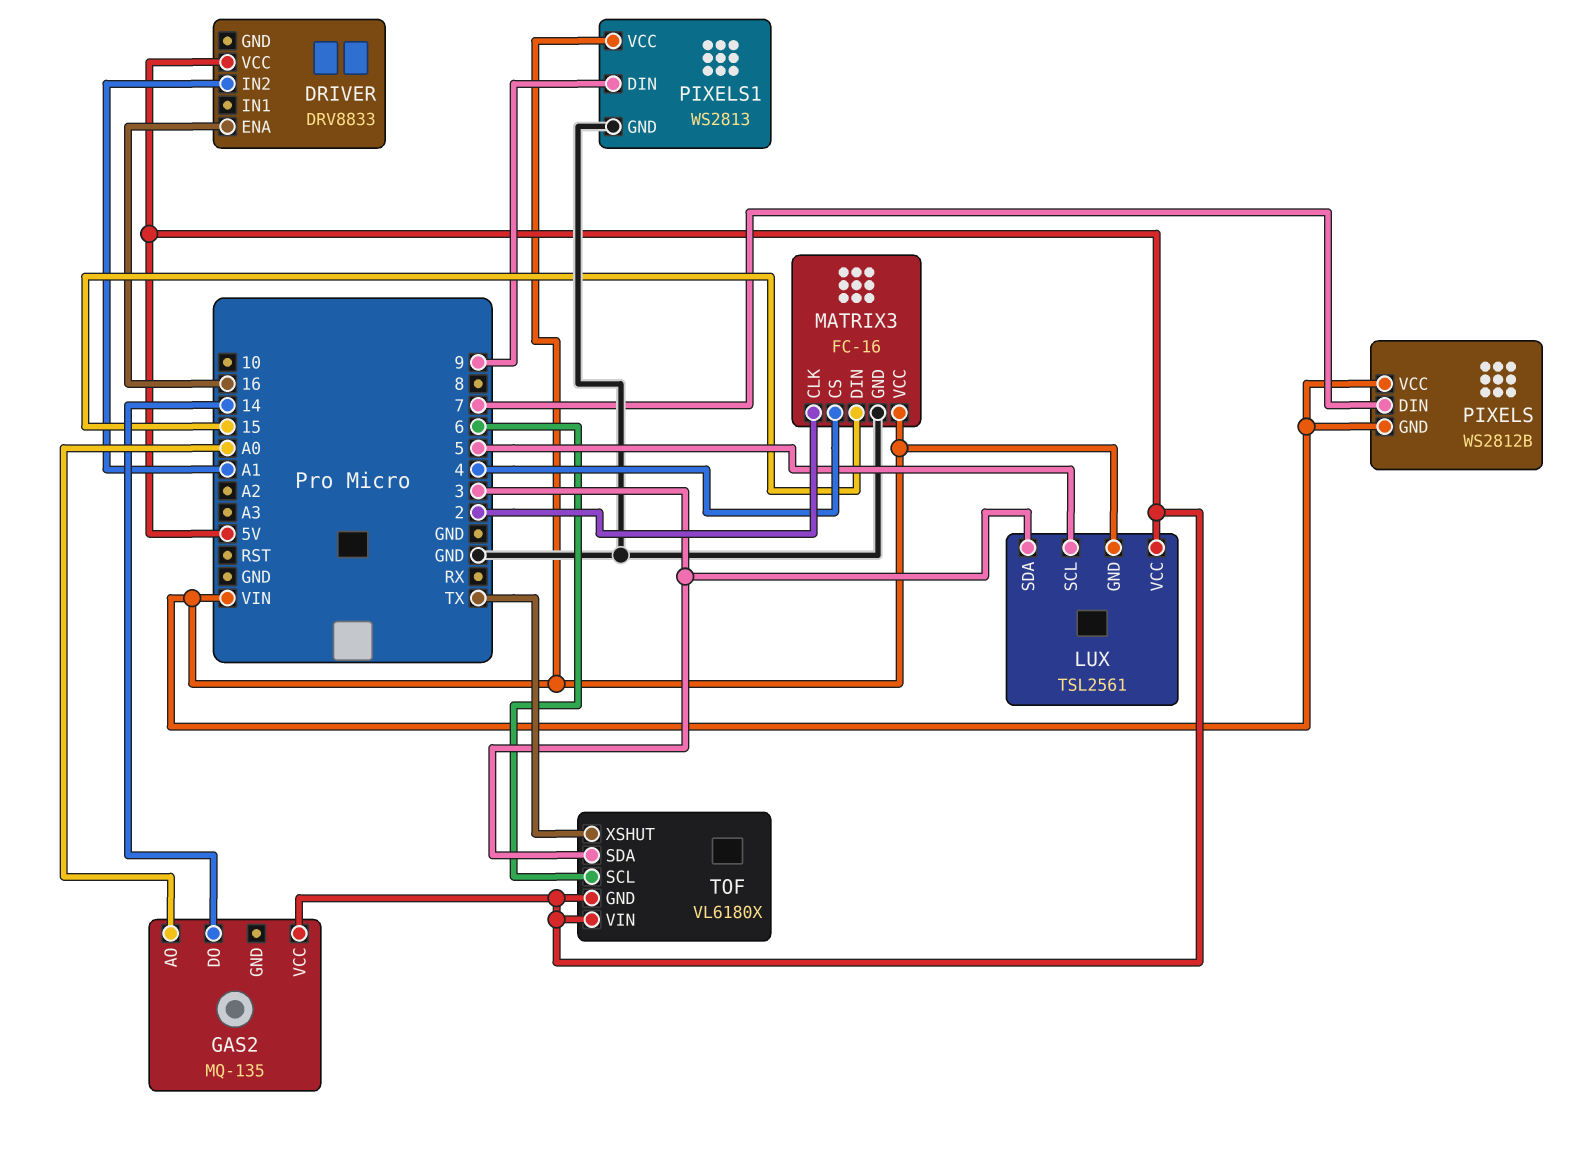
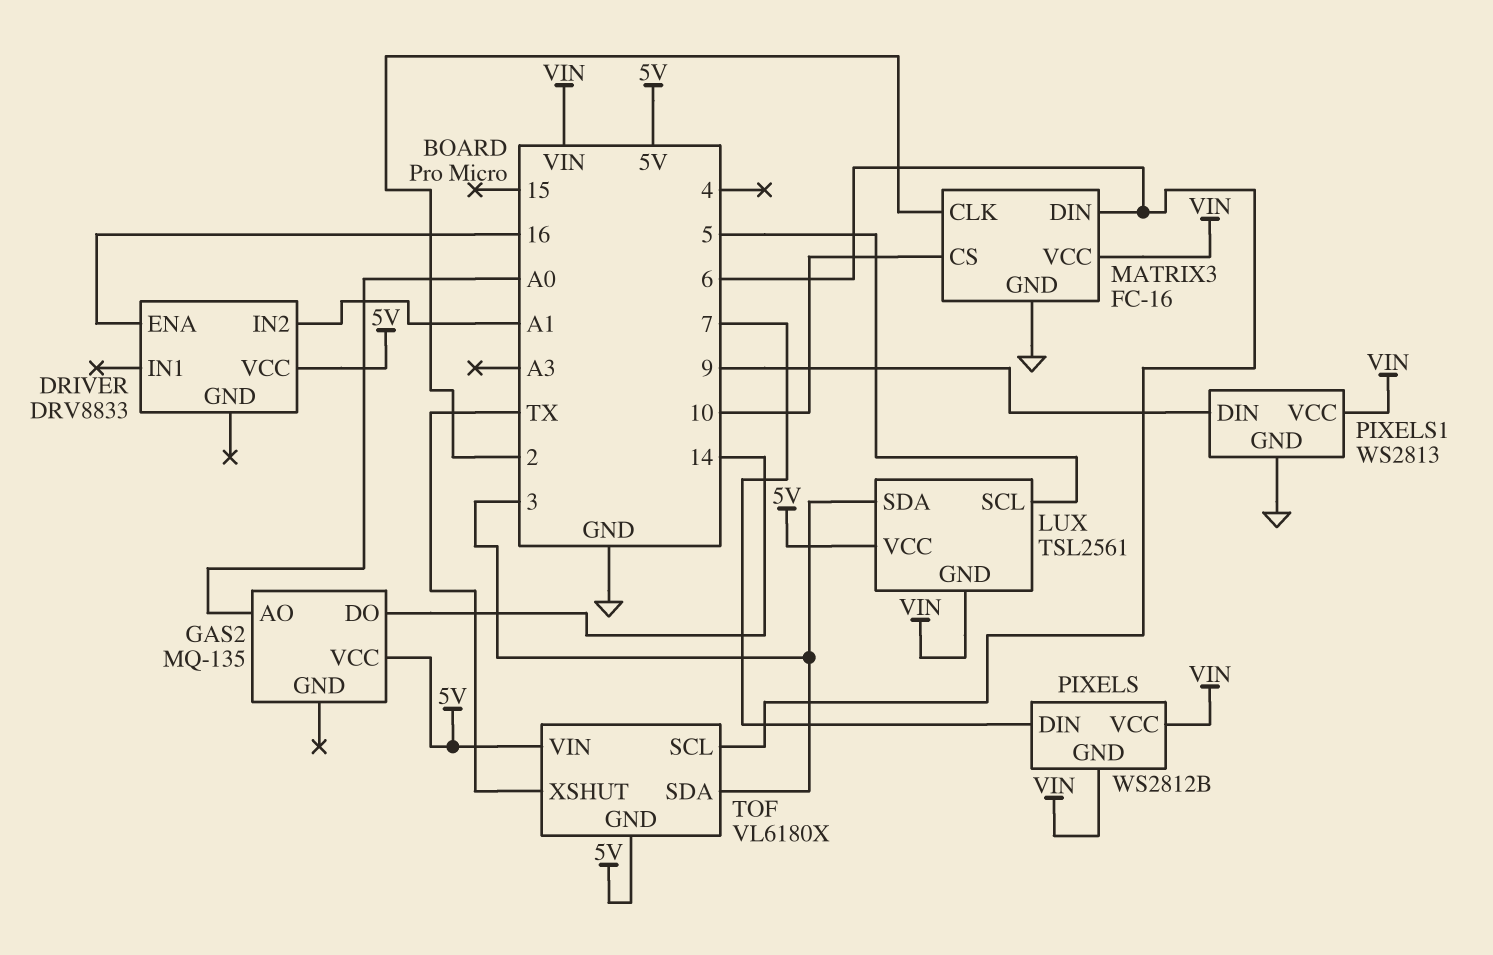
MATRIX3 pin CS: 4 -> 10
MATRIX3 pin DIN: 15 -> 6

